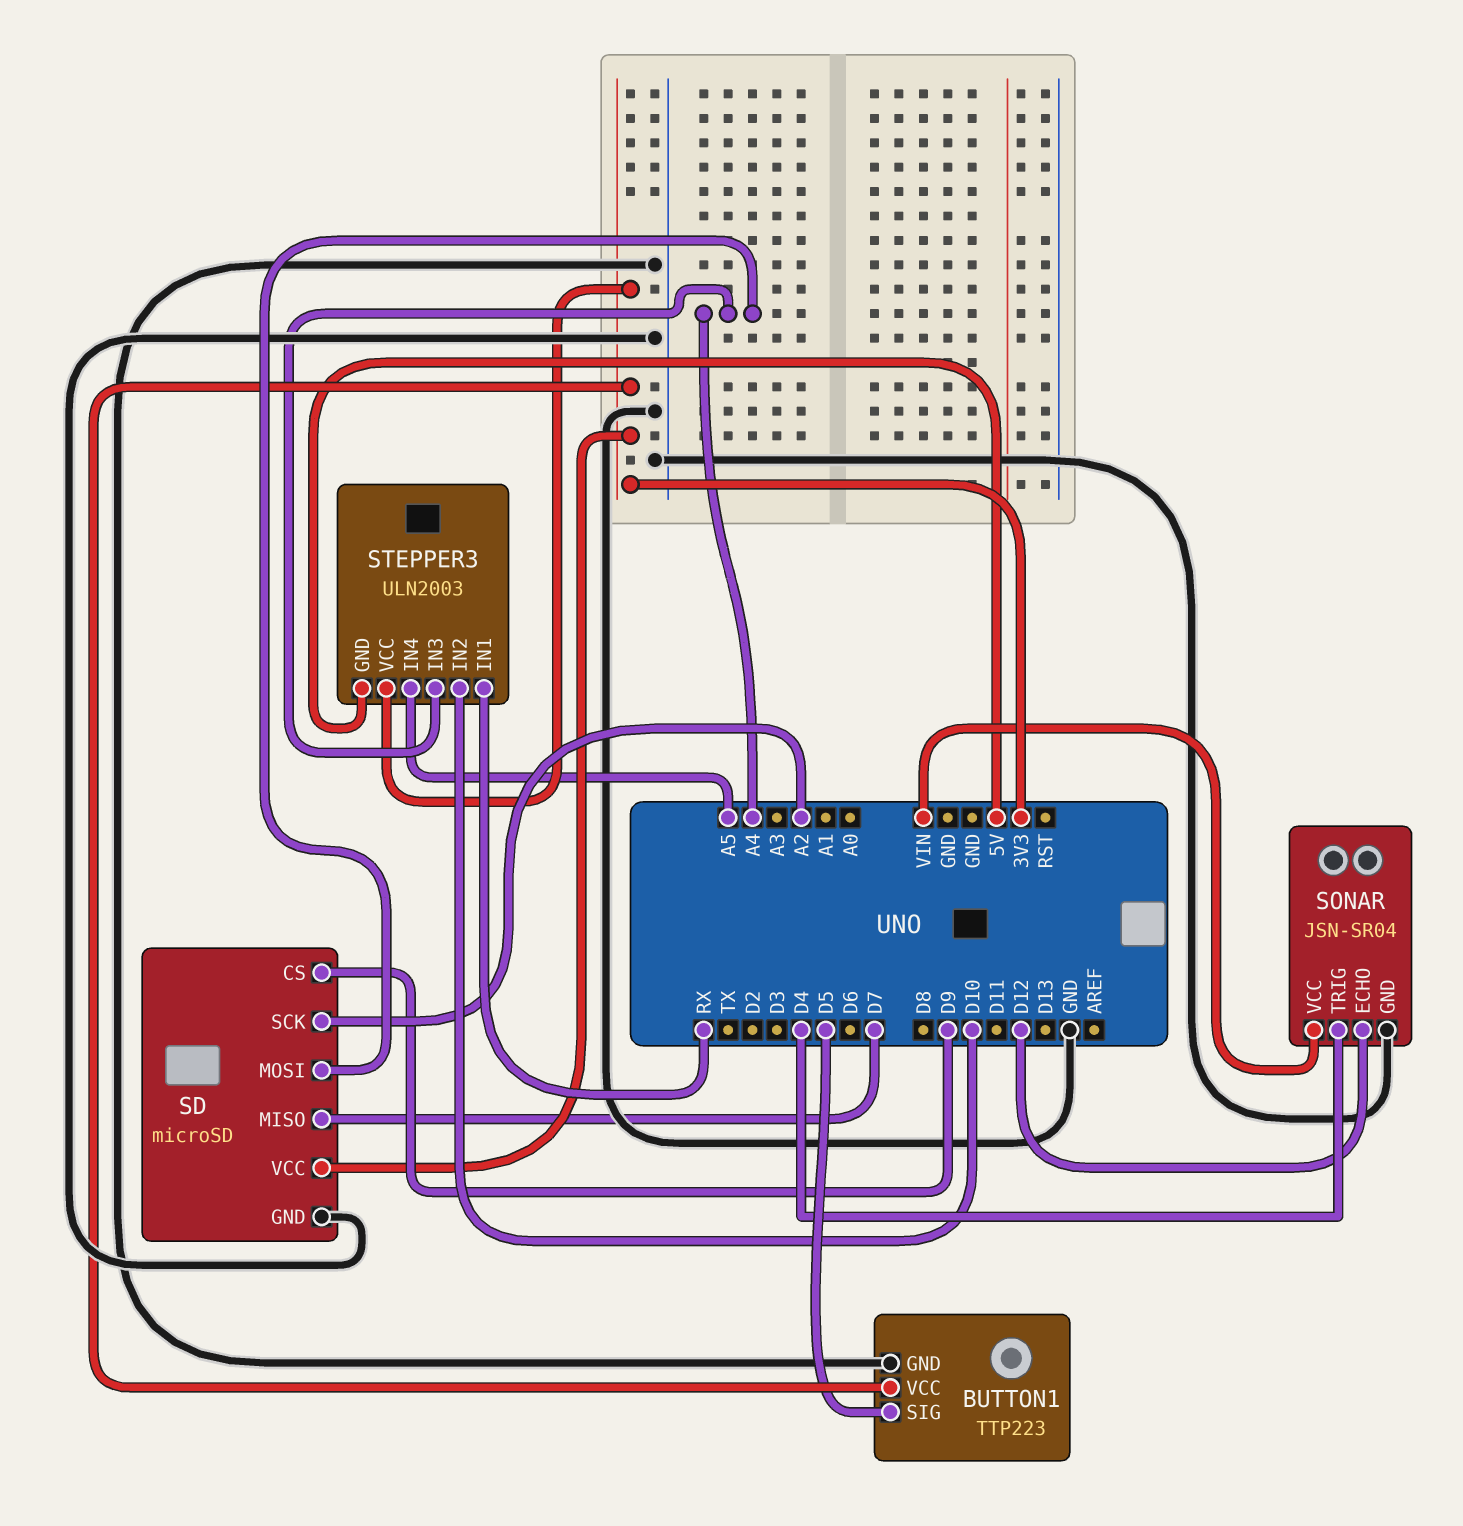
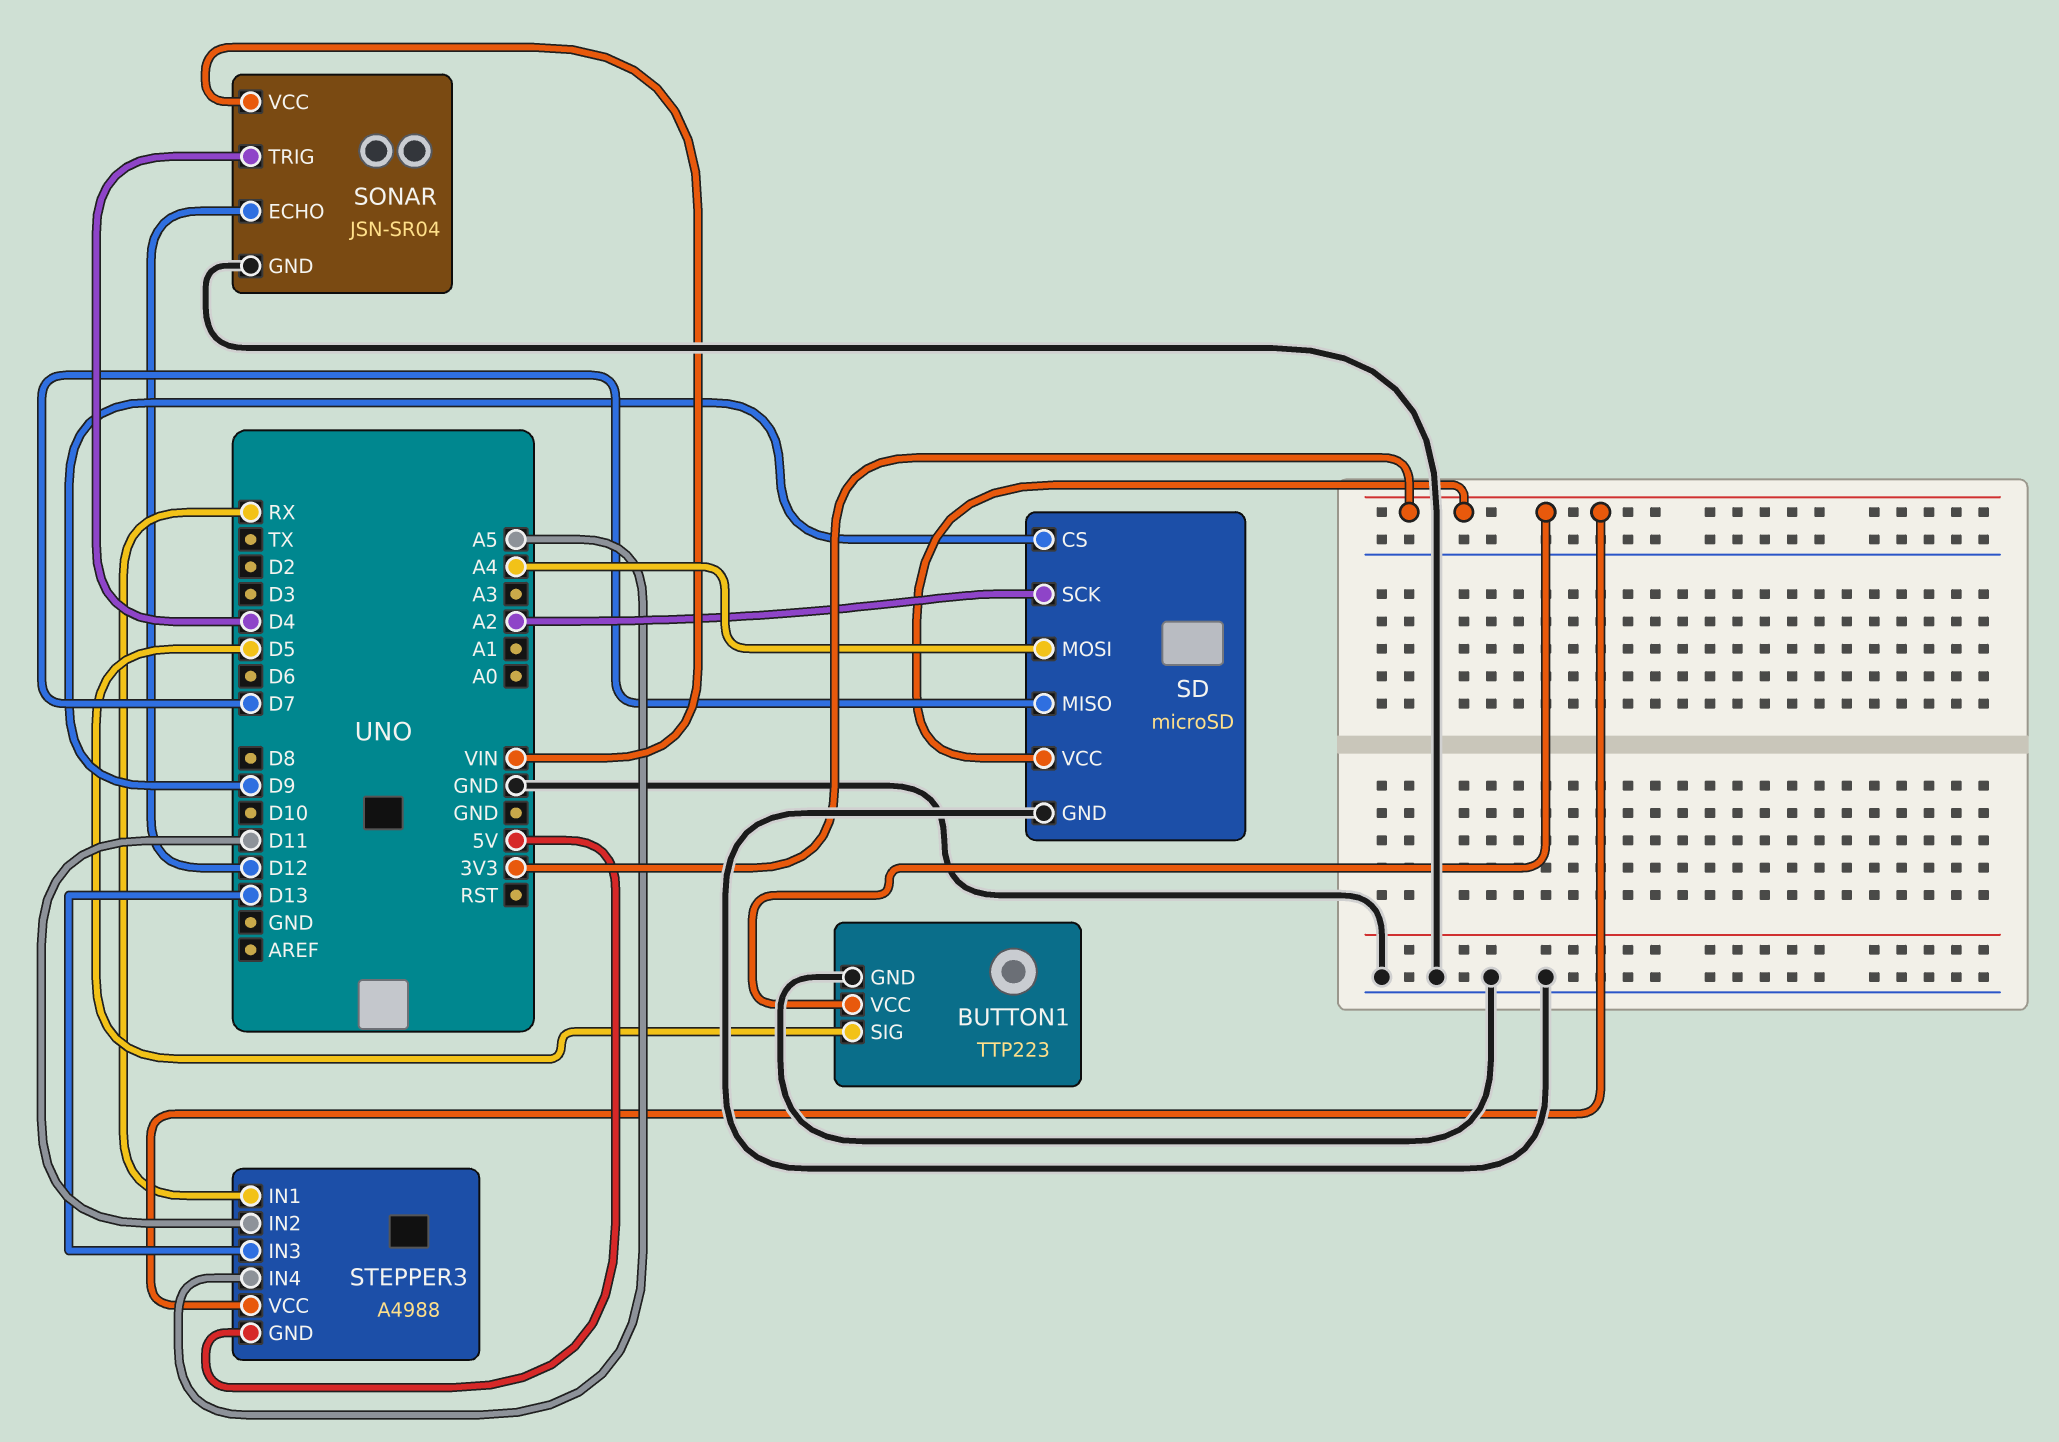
STEPPER3: ULN2003 -> A4988
STEPPER3 pin IN2: D10 -> D11
STEPPER3 pin IN3: A4 -> D13

